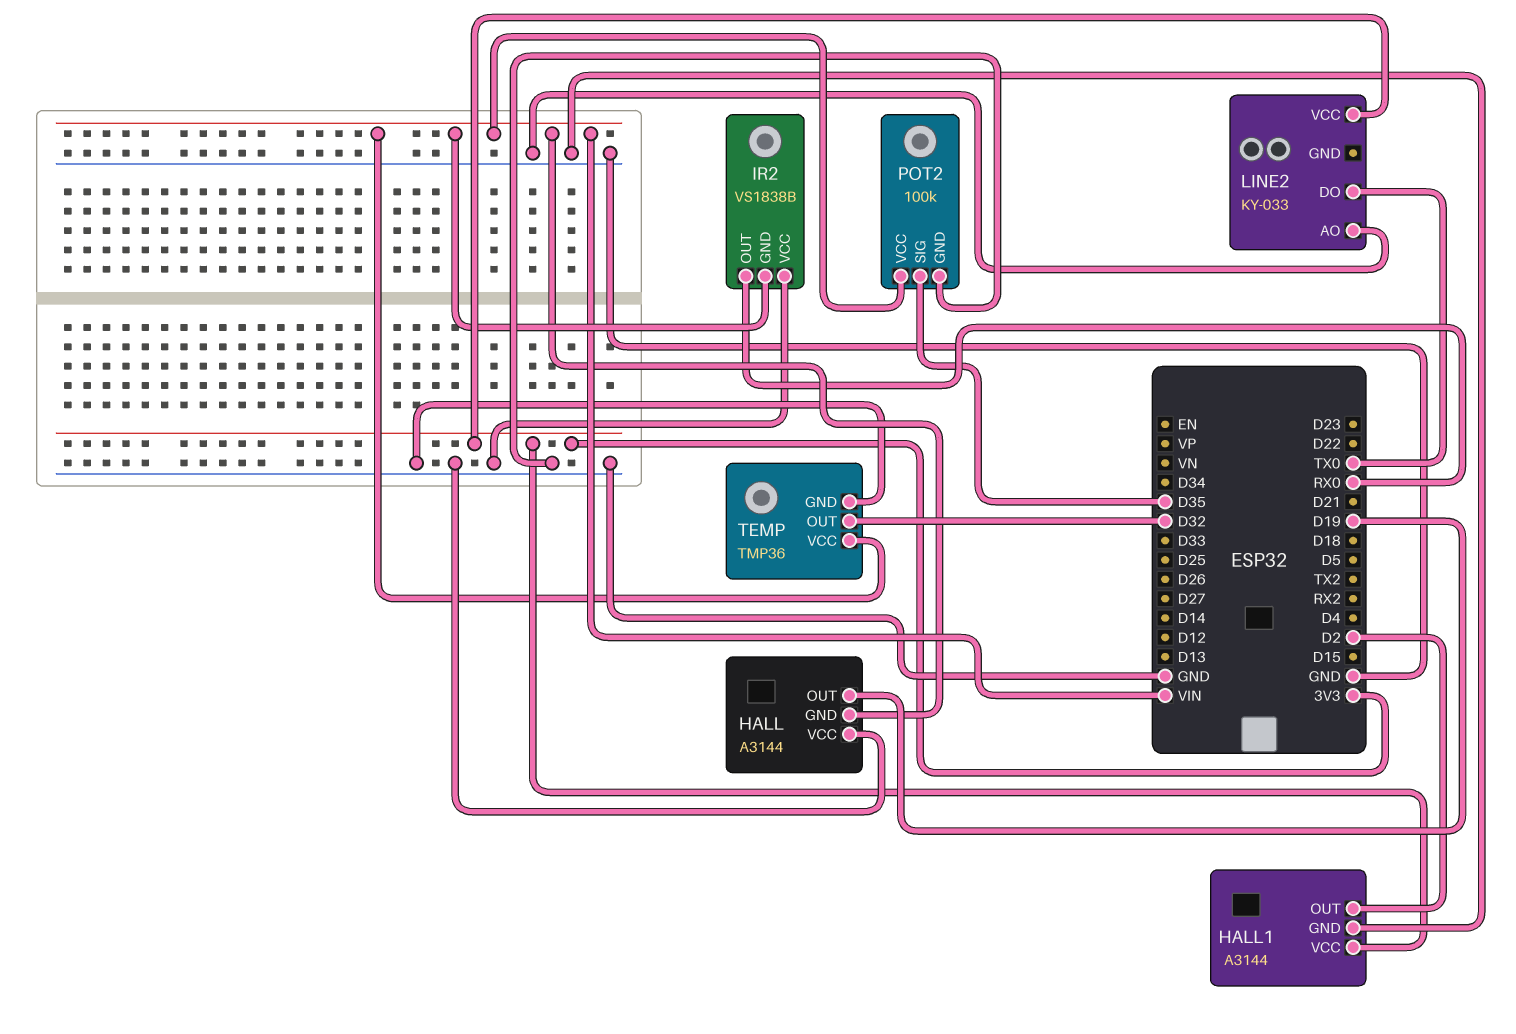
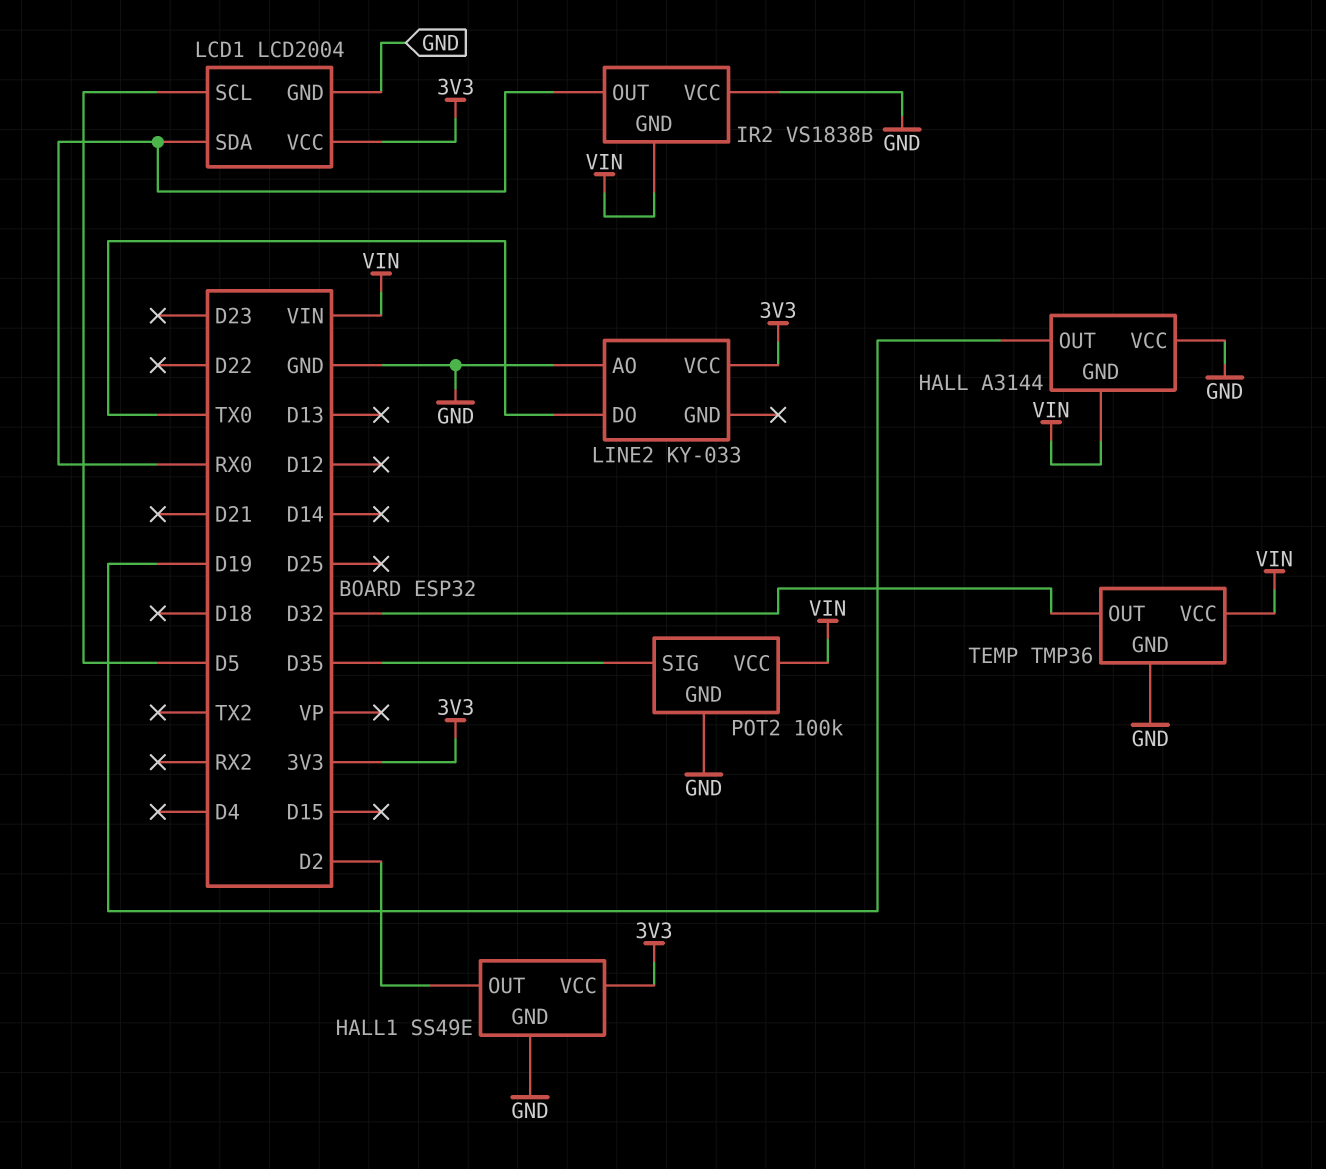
HALL1: A3144 -> SS49E
LCD1: none -> LCD2004
LCD1 pin GND: none -> GND
LCD1 pin SCL: none -> D5
LCD1 pin SDA: none -> RX0
LCD1 pin VCC: none -> 3V3

